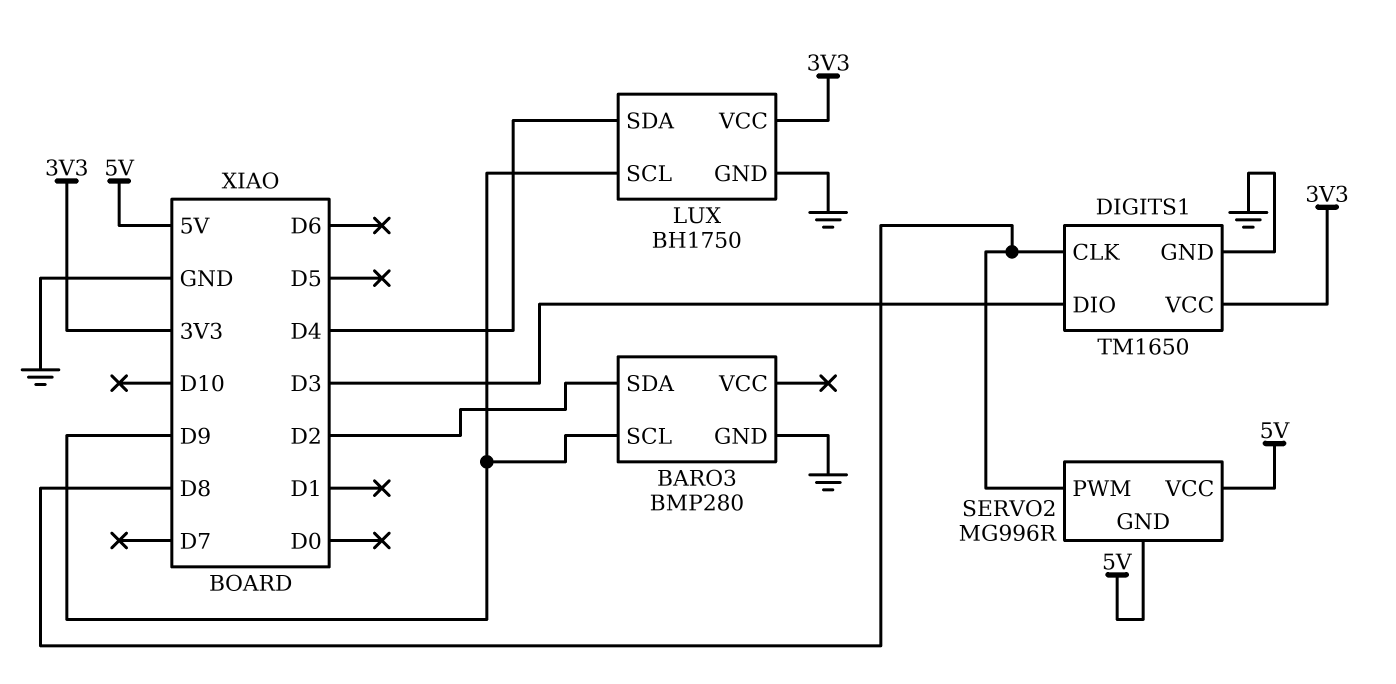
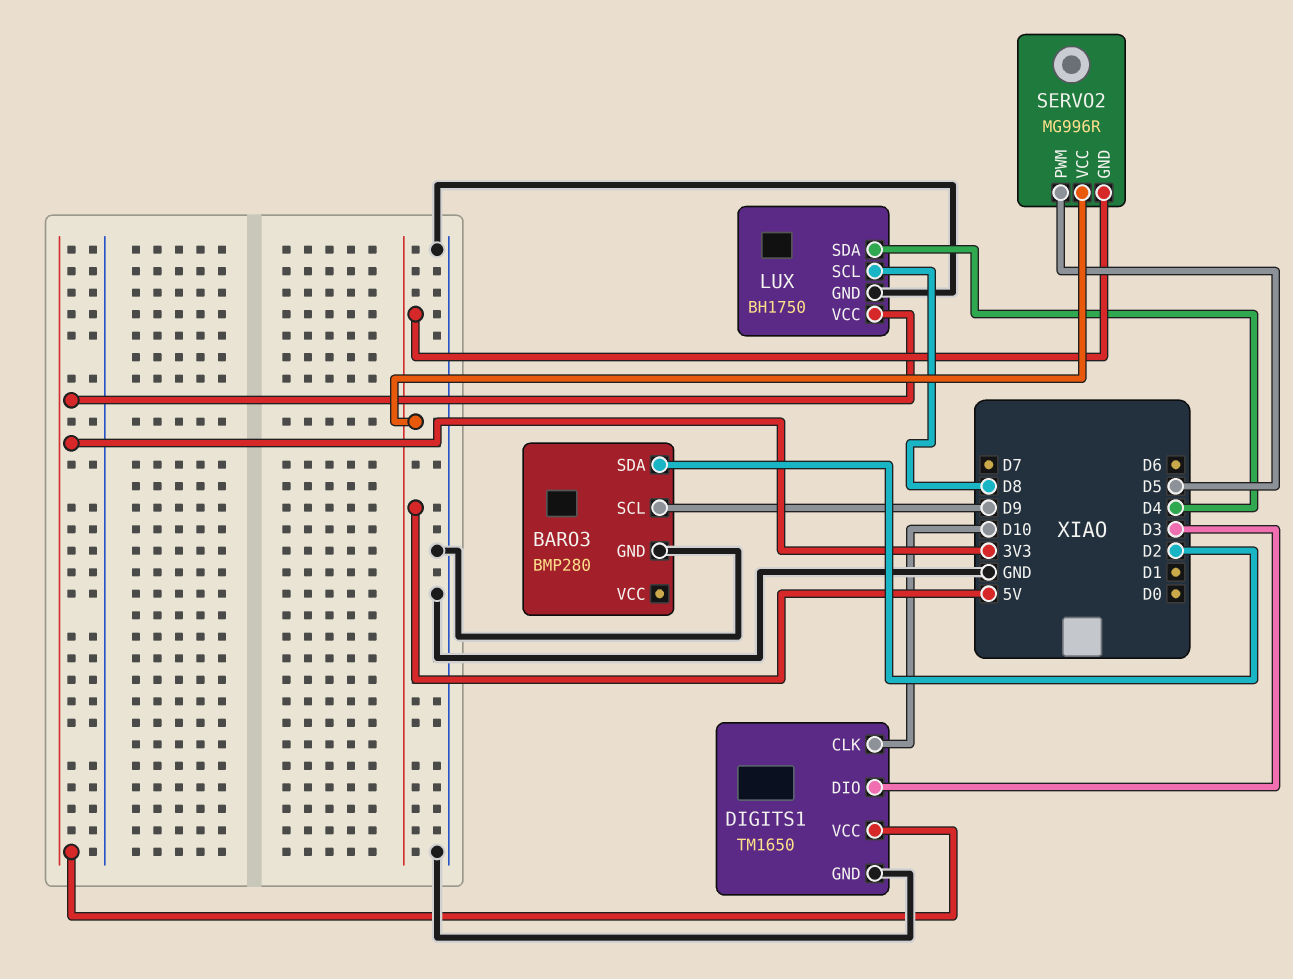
DIGITS1 pin CLK: D8 -> D10
LUX pin SCL: D9 -> D8
SERVO2 pin PWM: D8 -> D5

